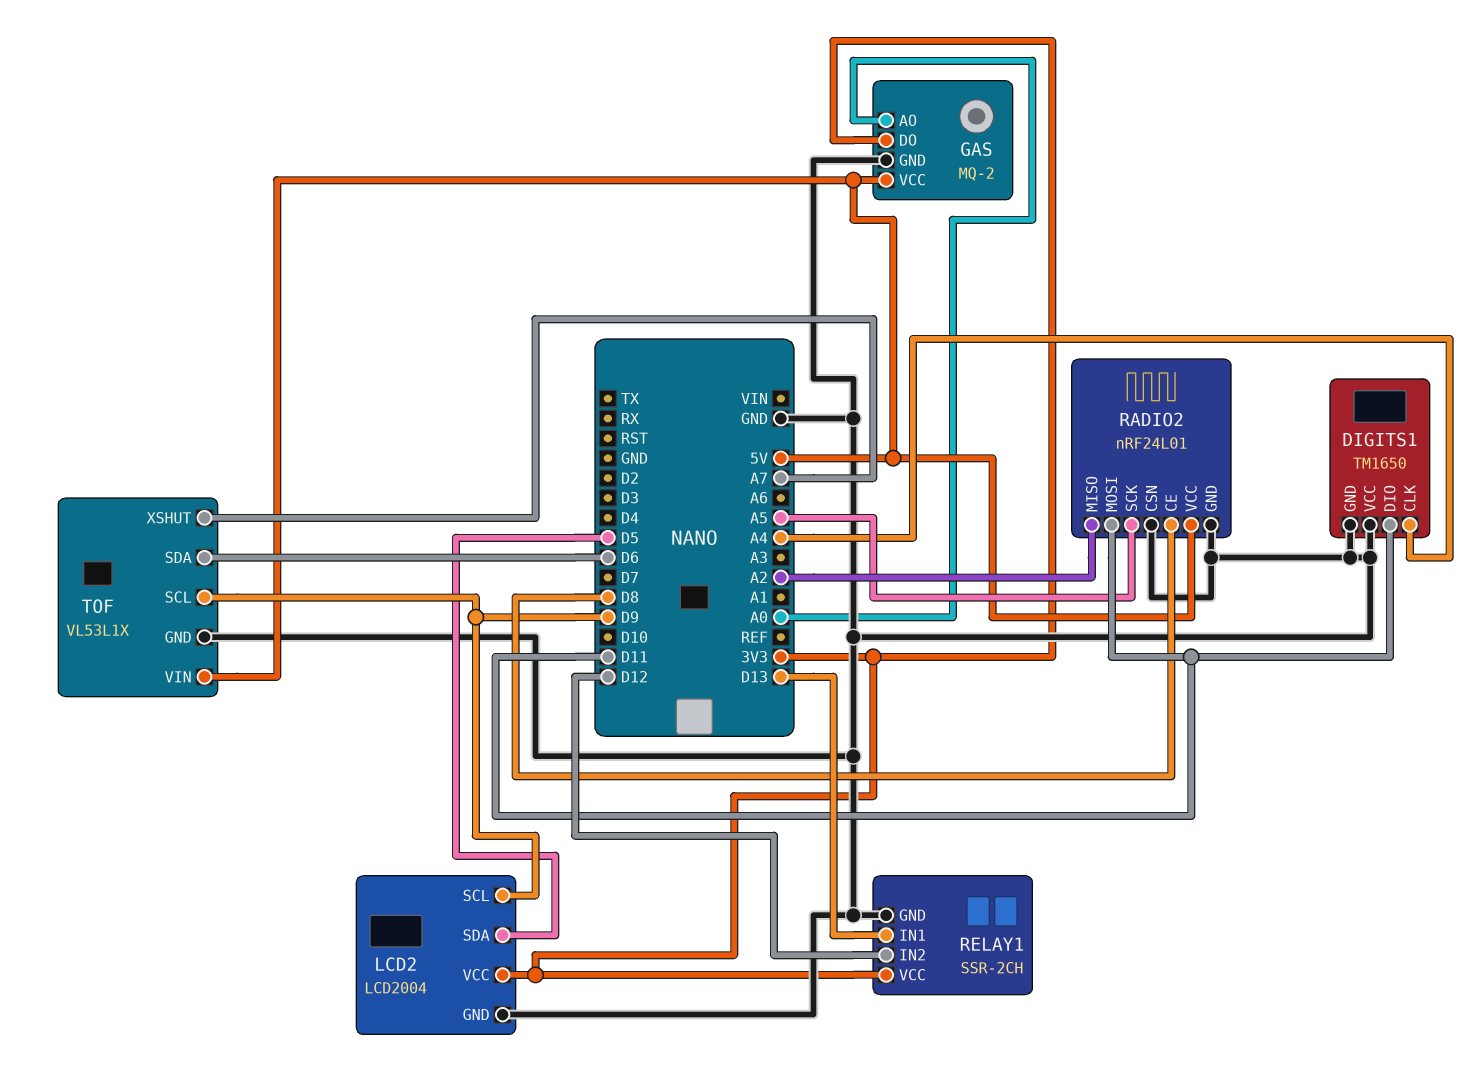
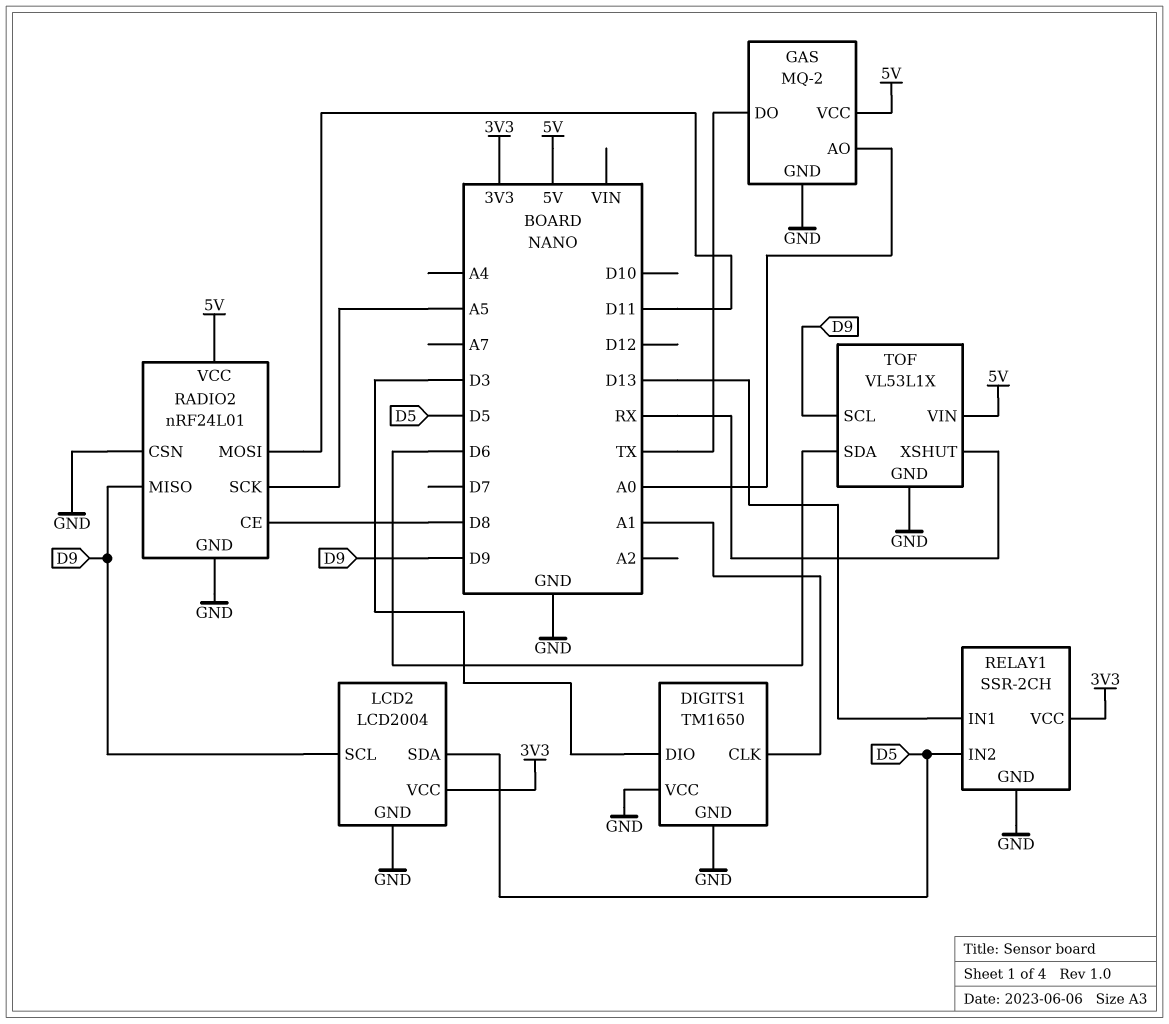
DIGITS1 pin CLK: A4 -> A1
DIGITS1 pin DIO: D11 -> D3
GAS pin DO: 3V3 -> TX
RADIO2 pin MISO: A2 -> D9
RELAY1 pin IN2: D12 -> D5
TOF pin XSHUT: A7 -> RX

